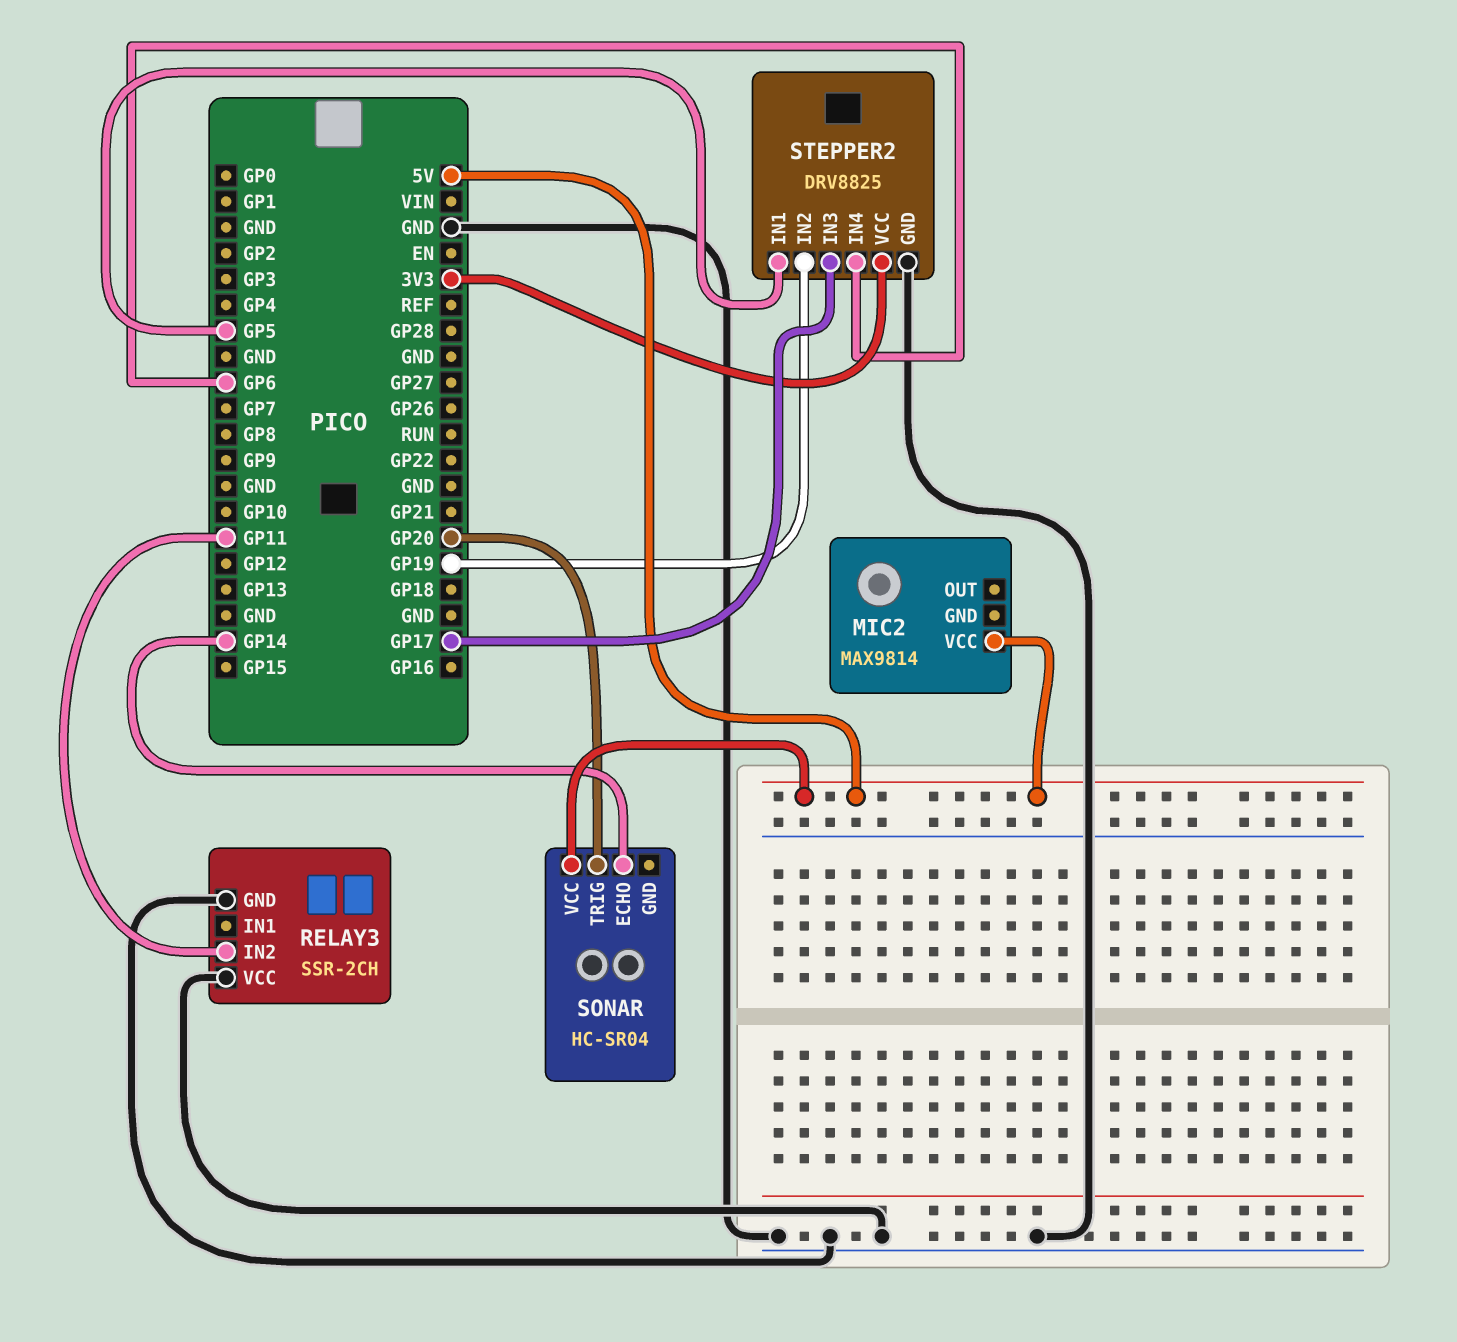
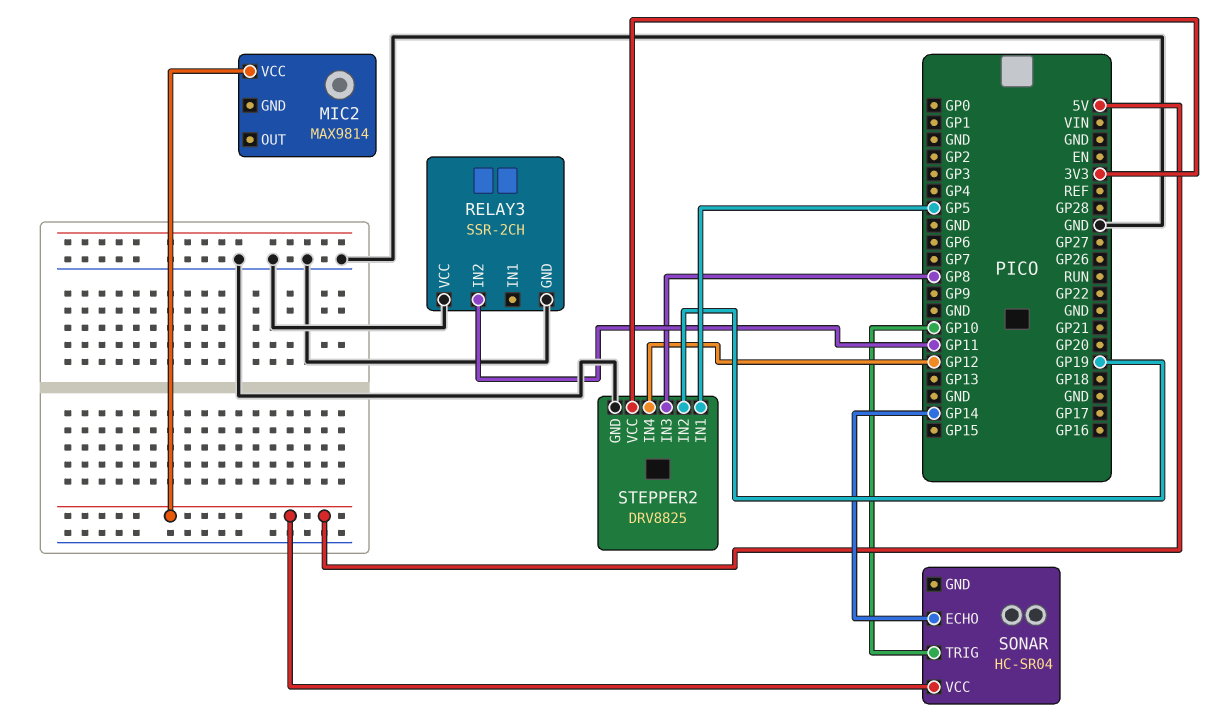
SONAR pin TRIG: GP20 -> GP10
STEPPER2 pin IN3: GP17 -> GP8
STEPPER2 pin IN4: GP6 -> GP12

